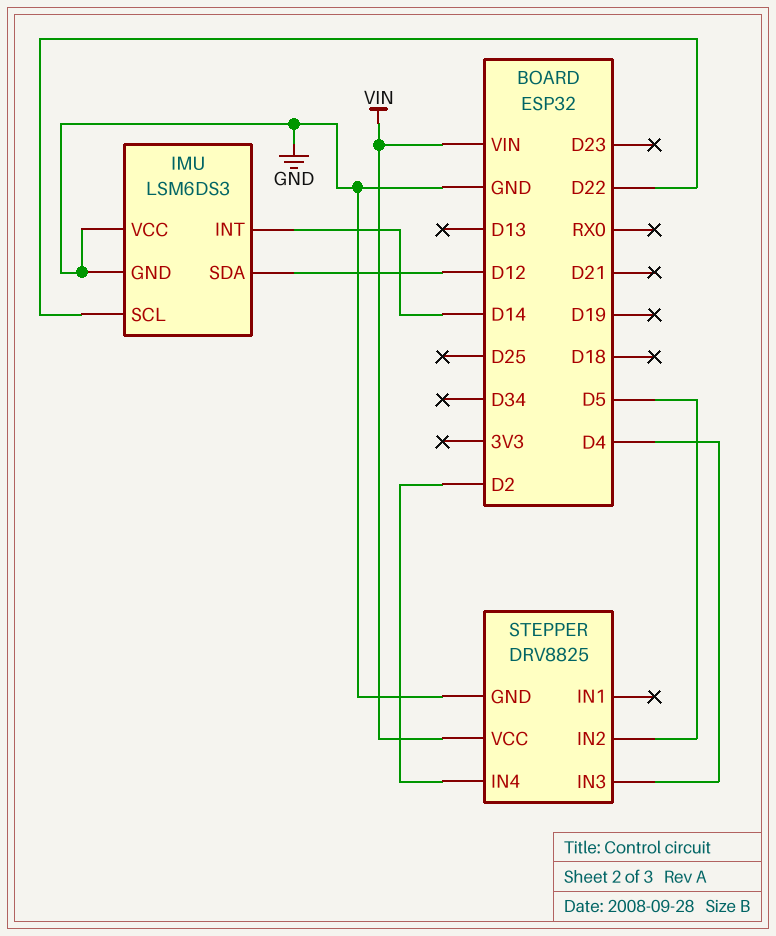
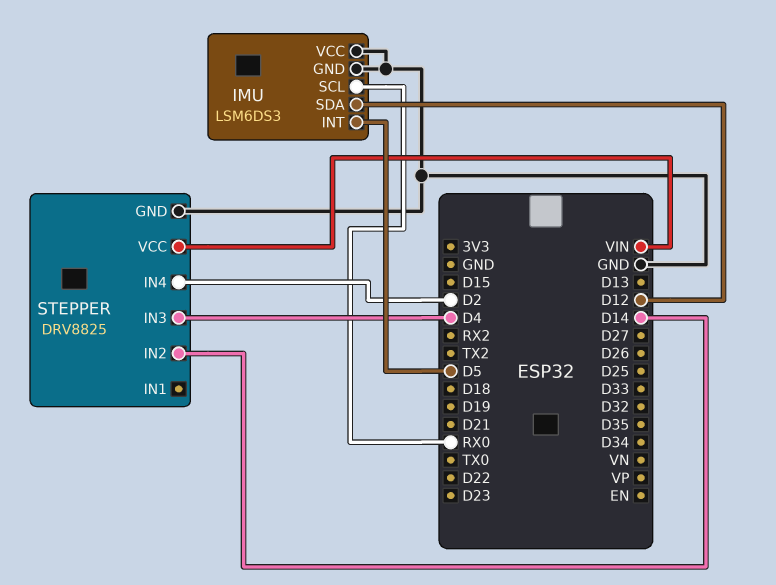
IMU pin INT: D14 -> D5
IMU pin SCL: D22 -> RX0
STEPPER pin IN2: D5 -> D14

